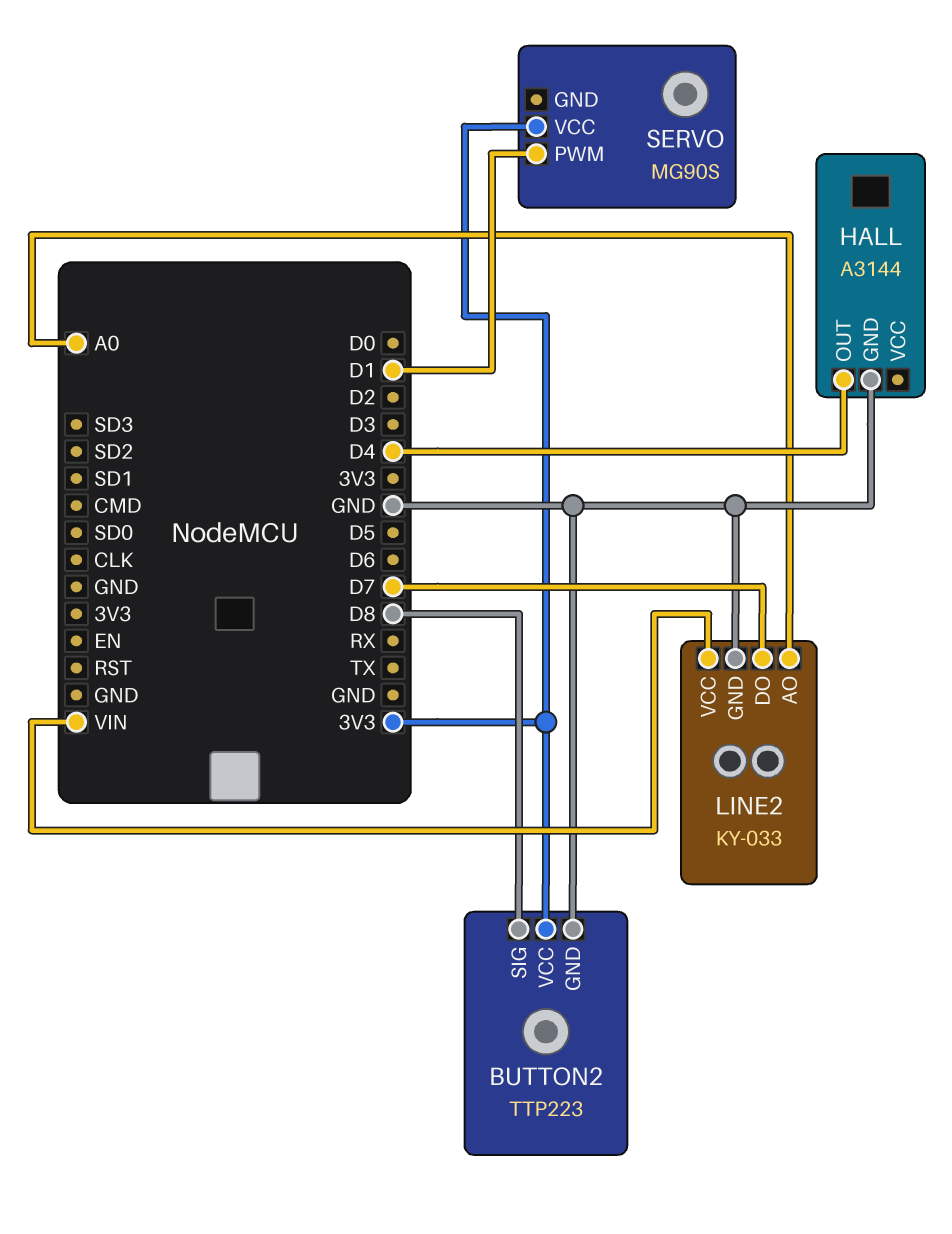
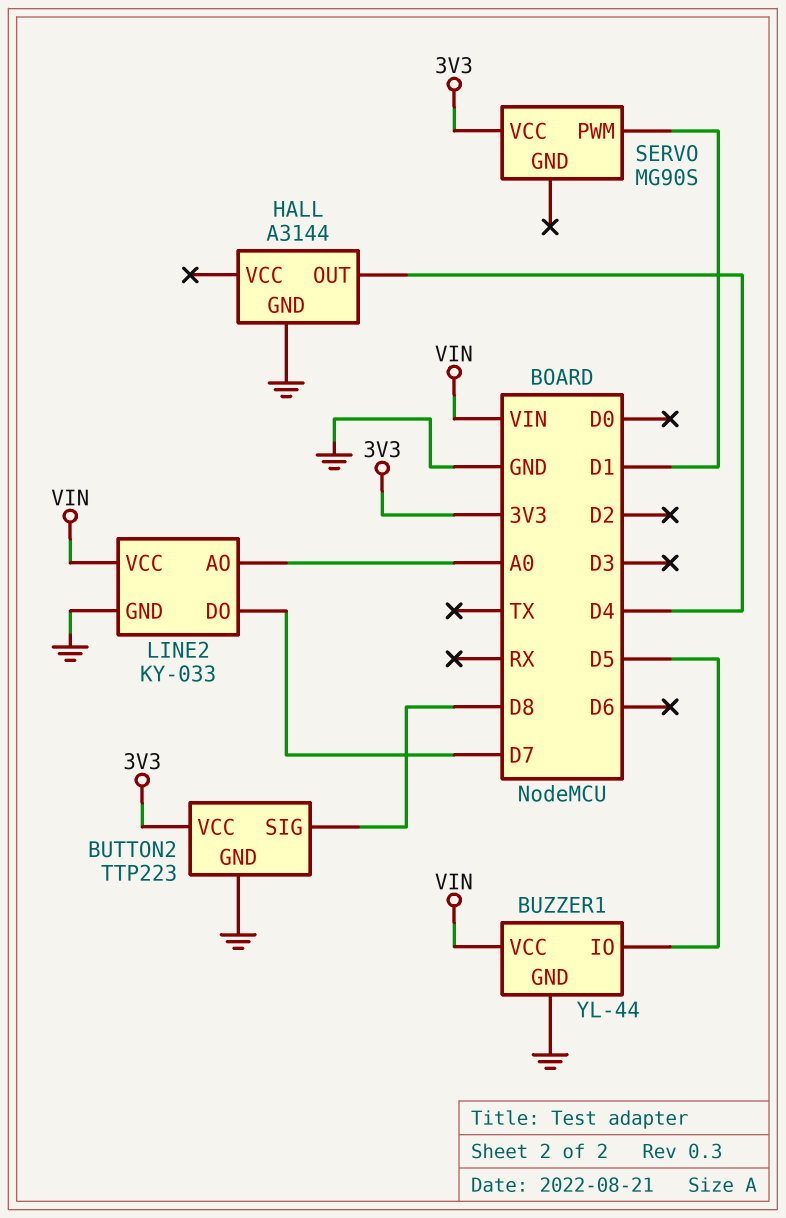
BUZZER1: none -> YL-44
BUZZER1 pin GND: none -> GND
BUZZER1 pin IO: none -> D5
BUZZER1 pin VCC: none -> VIN

